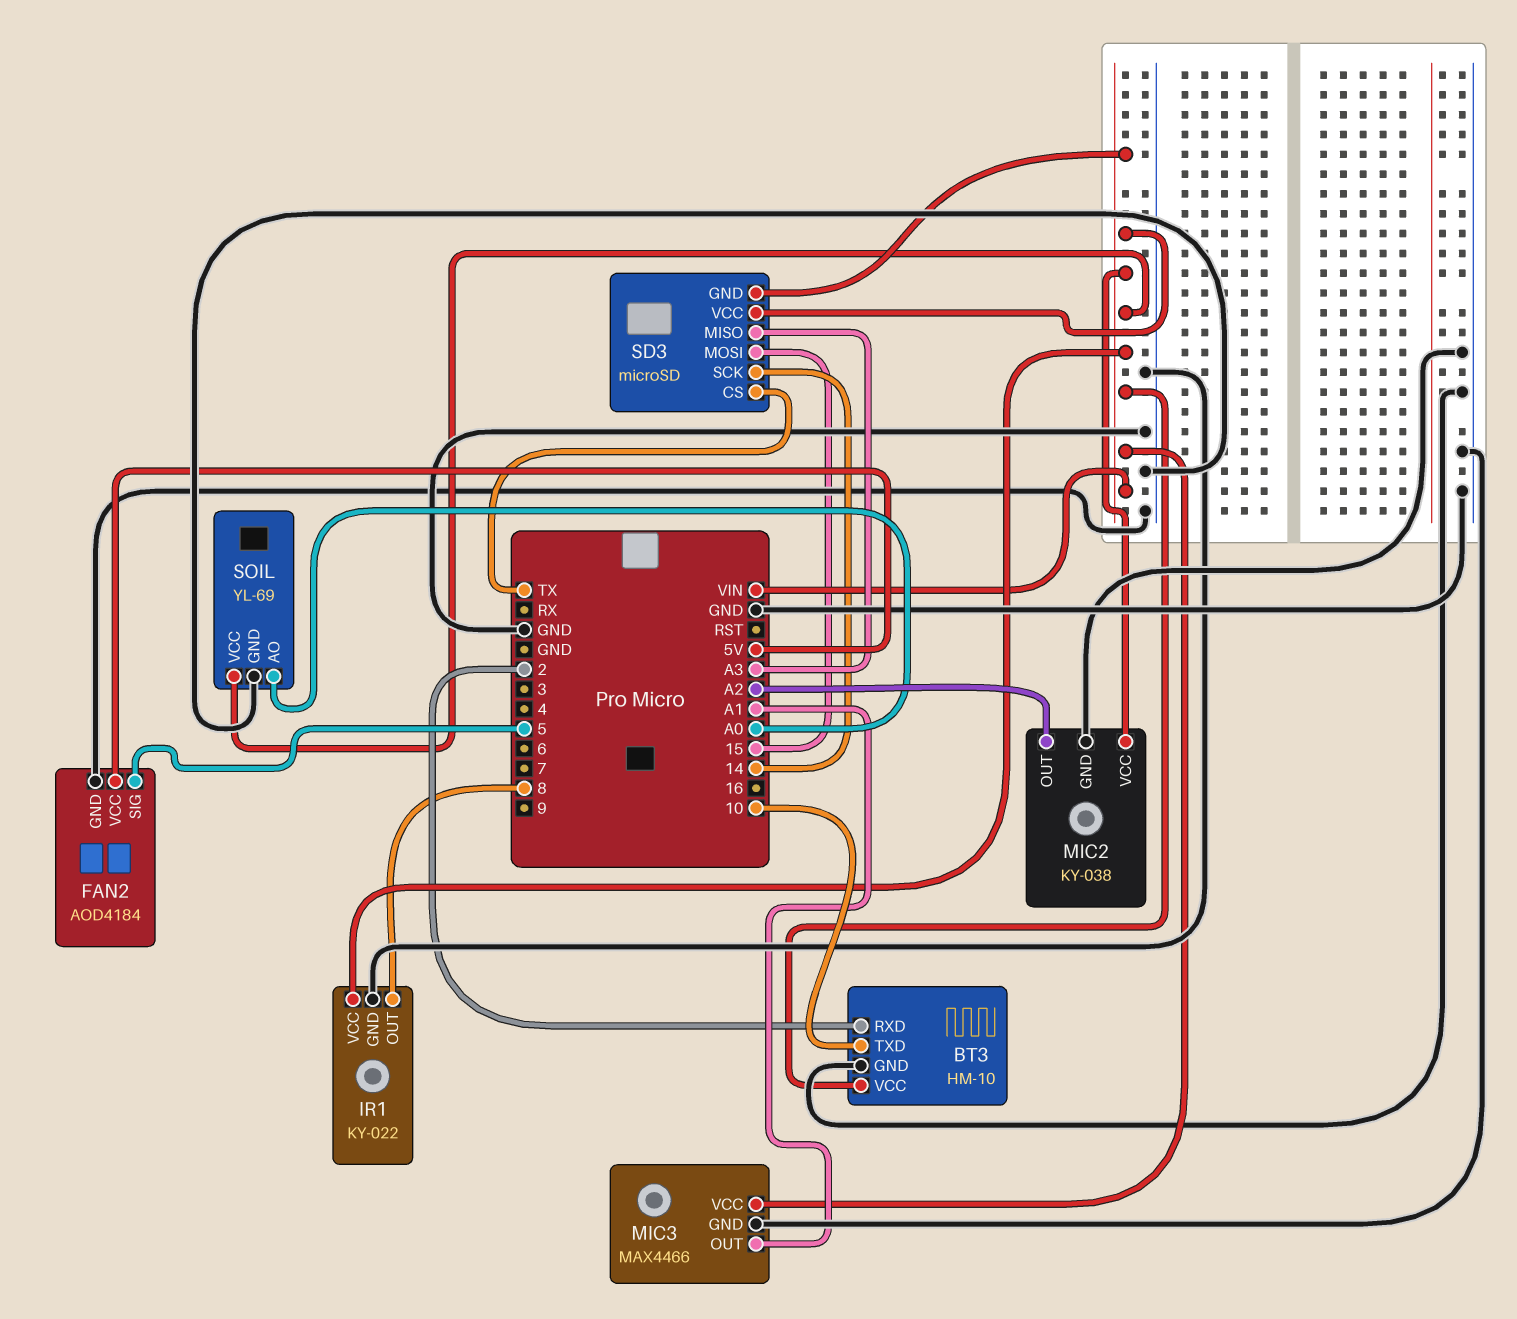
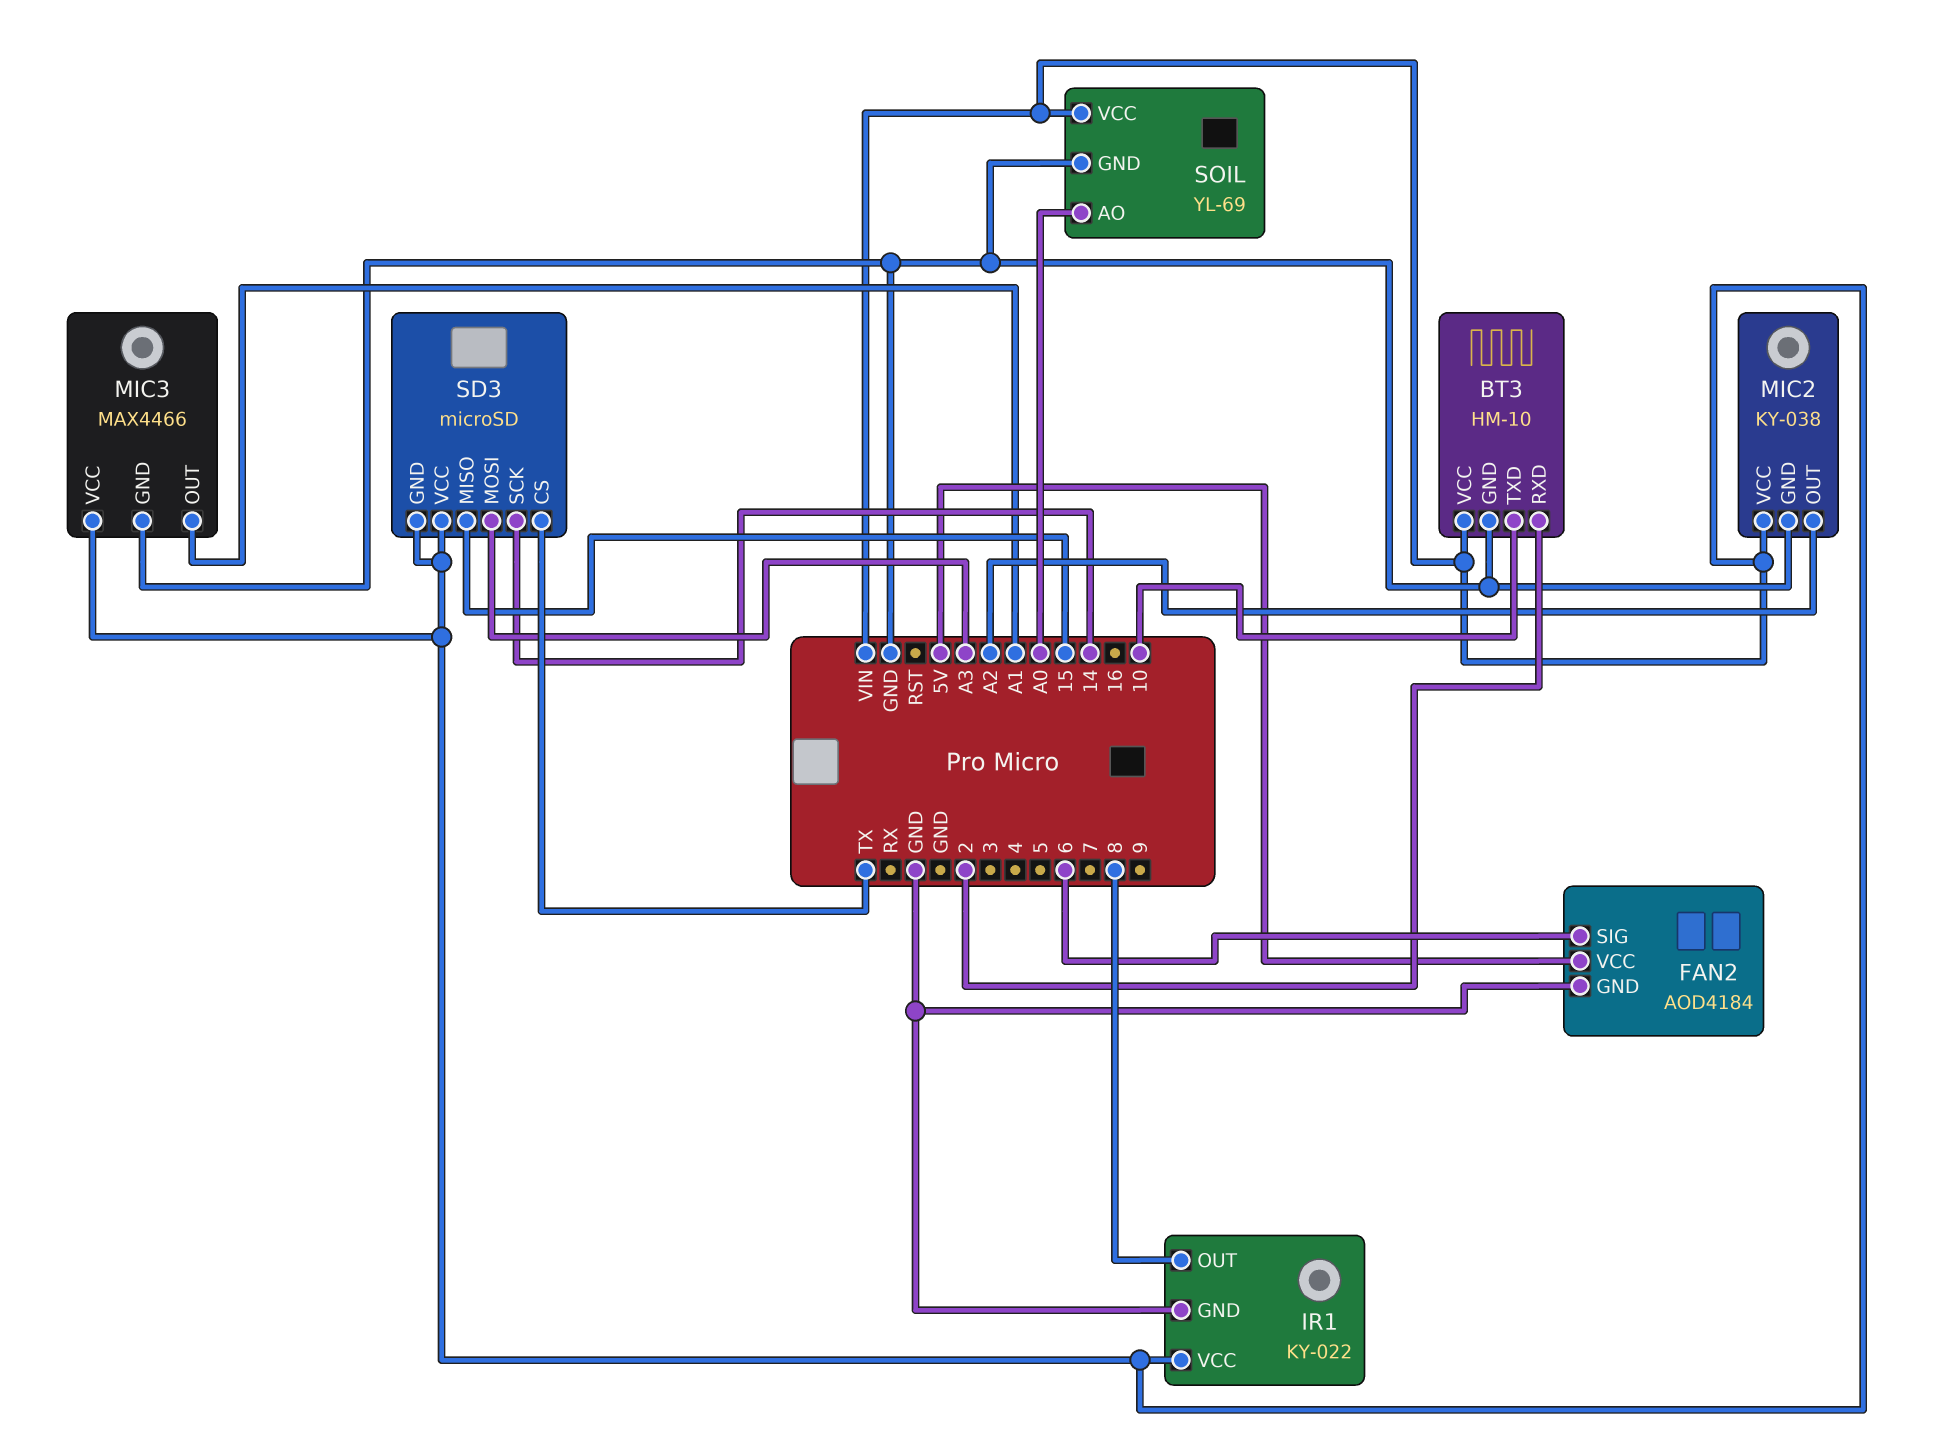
FAN2 pin SIG: 5 -> 6
SD3 pin MISO: A3 -> 15
SD3 pin MOSI: 15 -> A3

